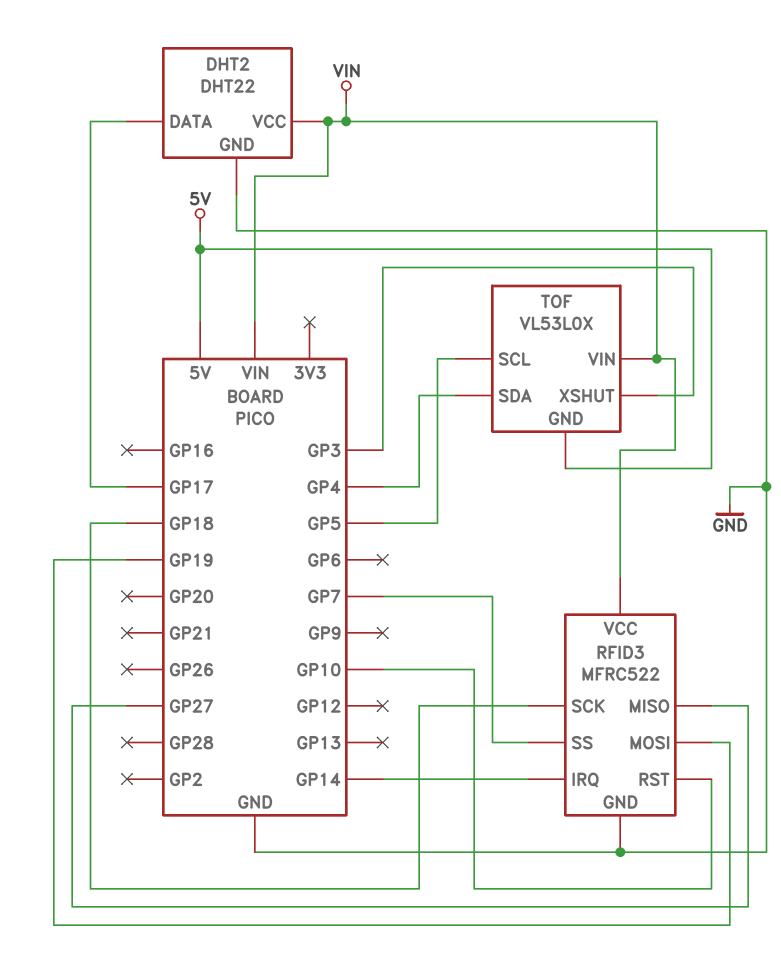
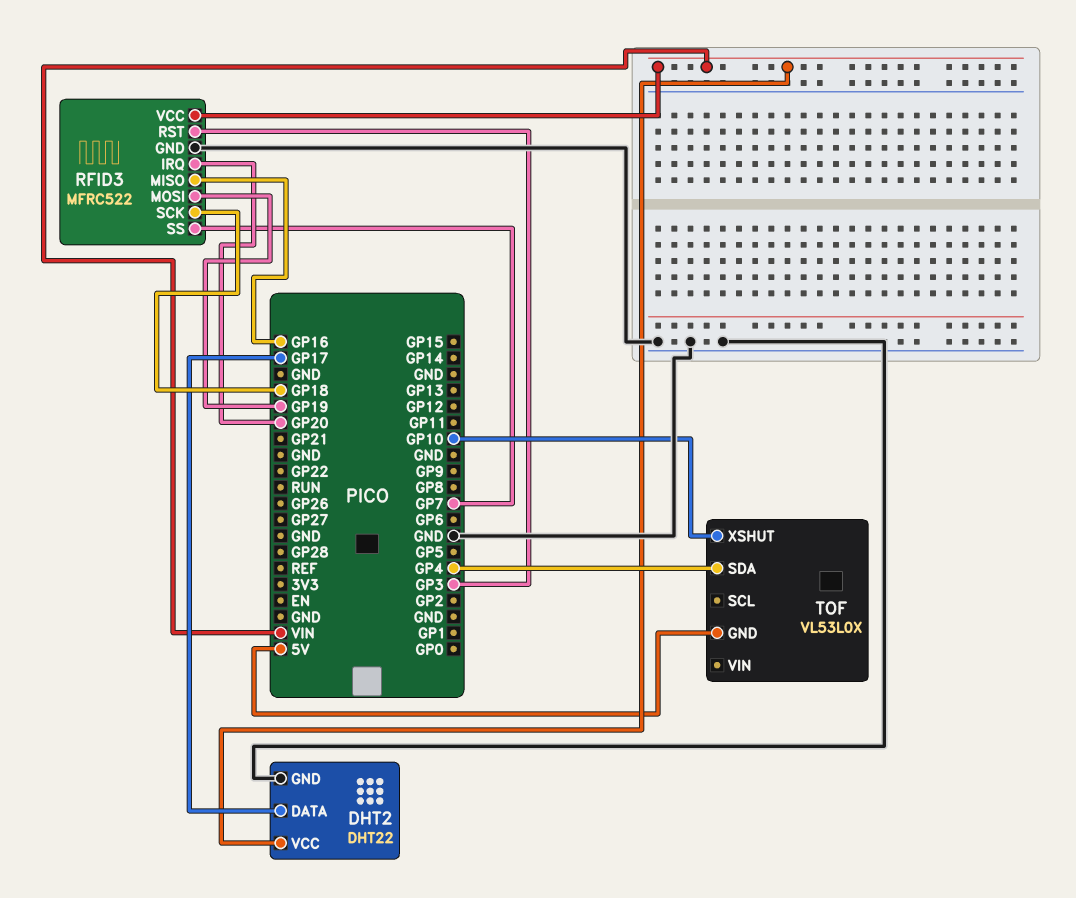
RFID3 pin IRQ: GP14 -> GP20
RFID3 pin MISO: GP27 -> GP16
RFID3 pin RST: GP10 -> GP3
TOF pin SCL: GP5 -> none
TOF pin VIN: VIN -> none
TOF pin XSHUT: GP3 -> GP10

